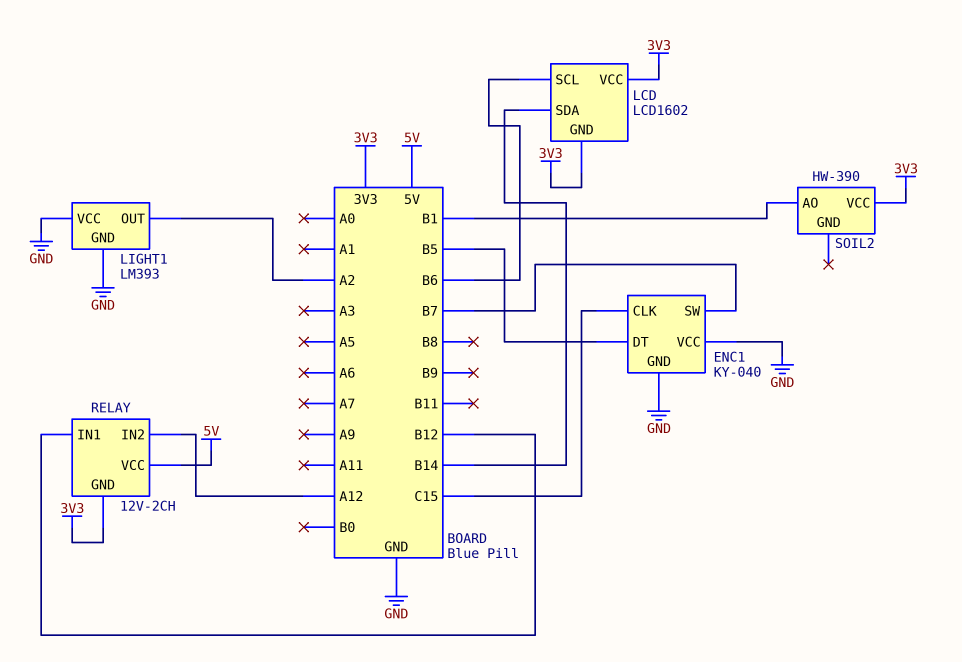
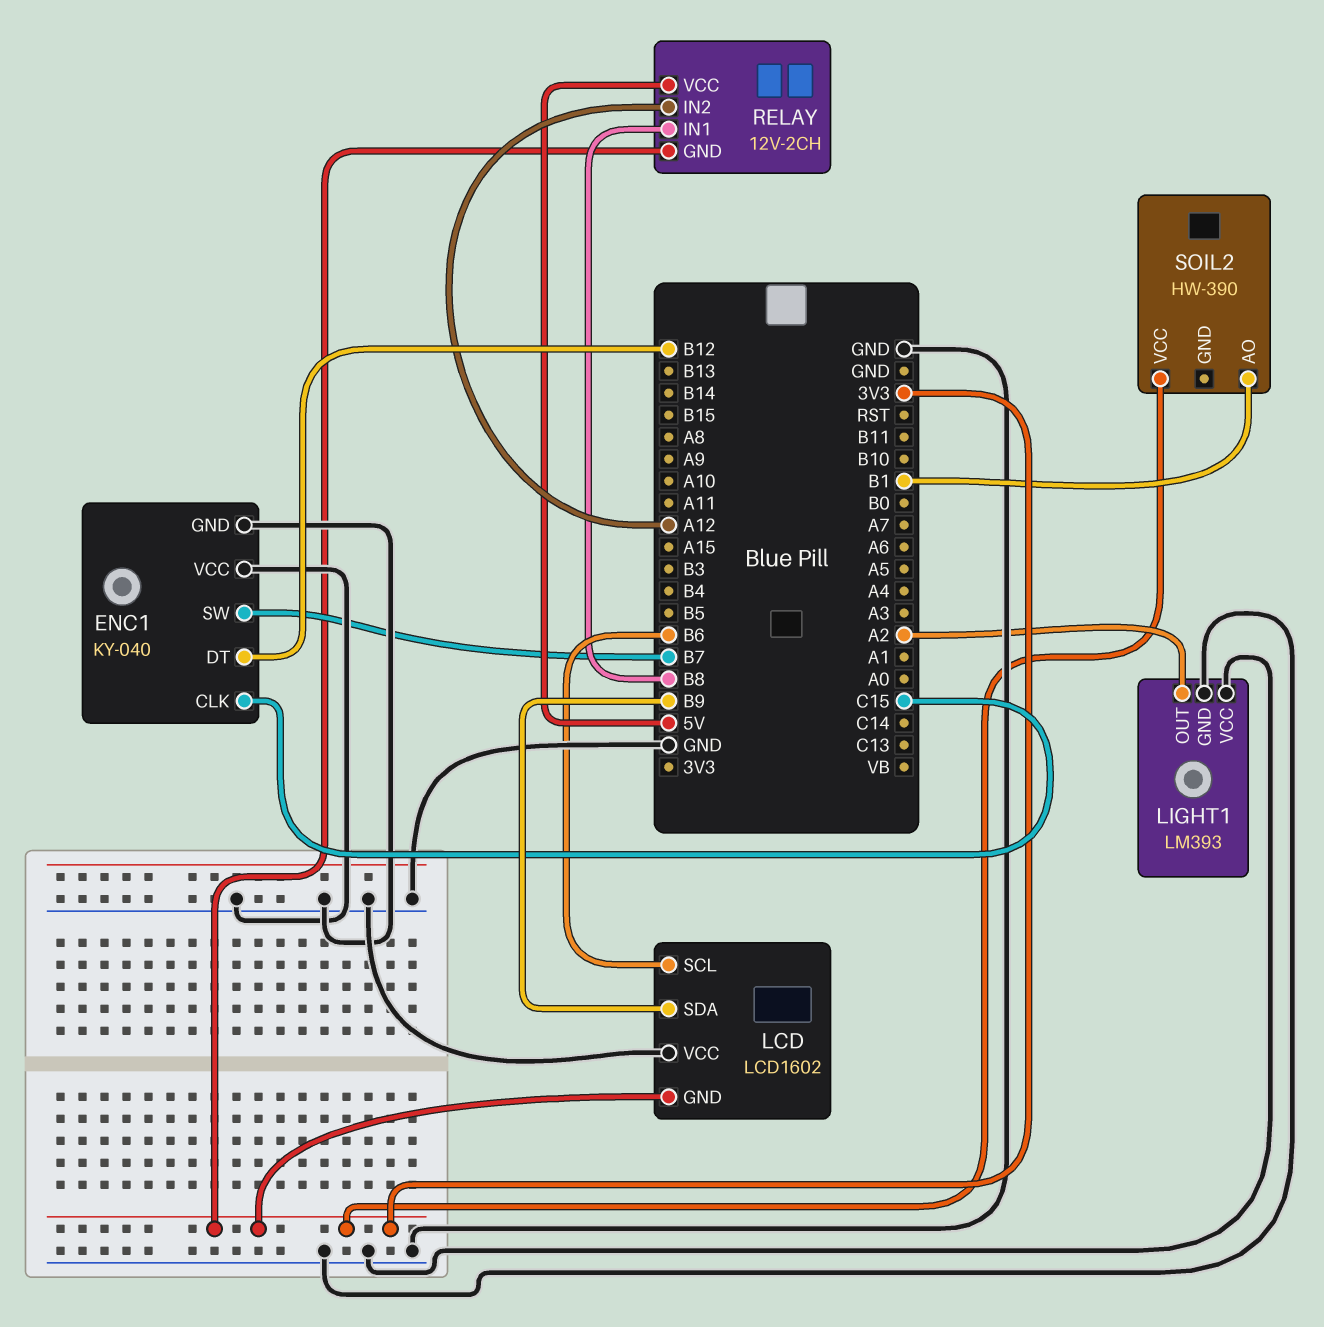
ENC1 pin DT: B5 -> B12
LCD pin SDA: B14 -> B9
LCD pin VCC: 3V3 -> GND
RELAY pin IN1: B12 -> B8

